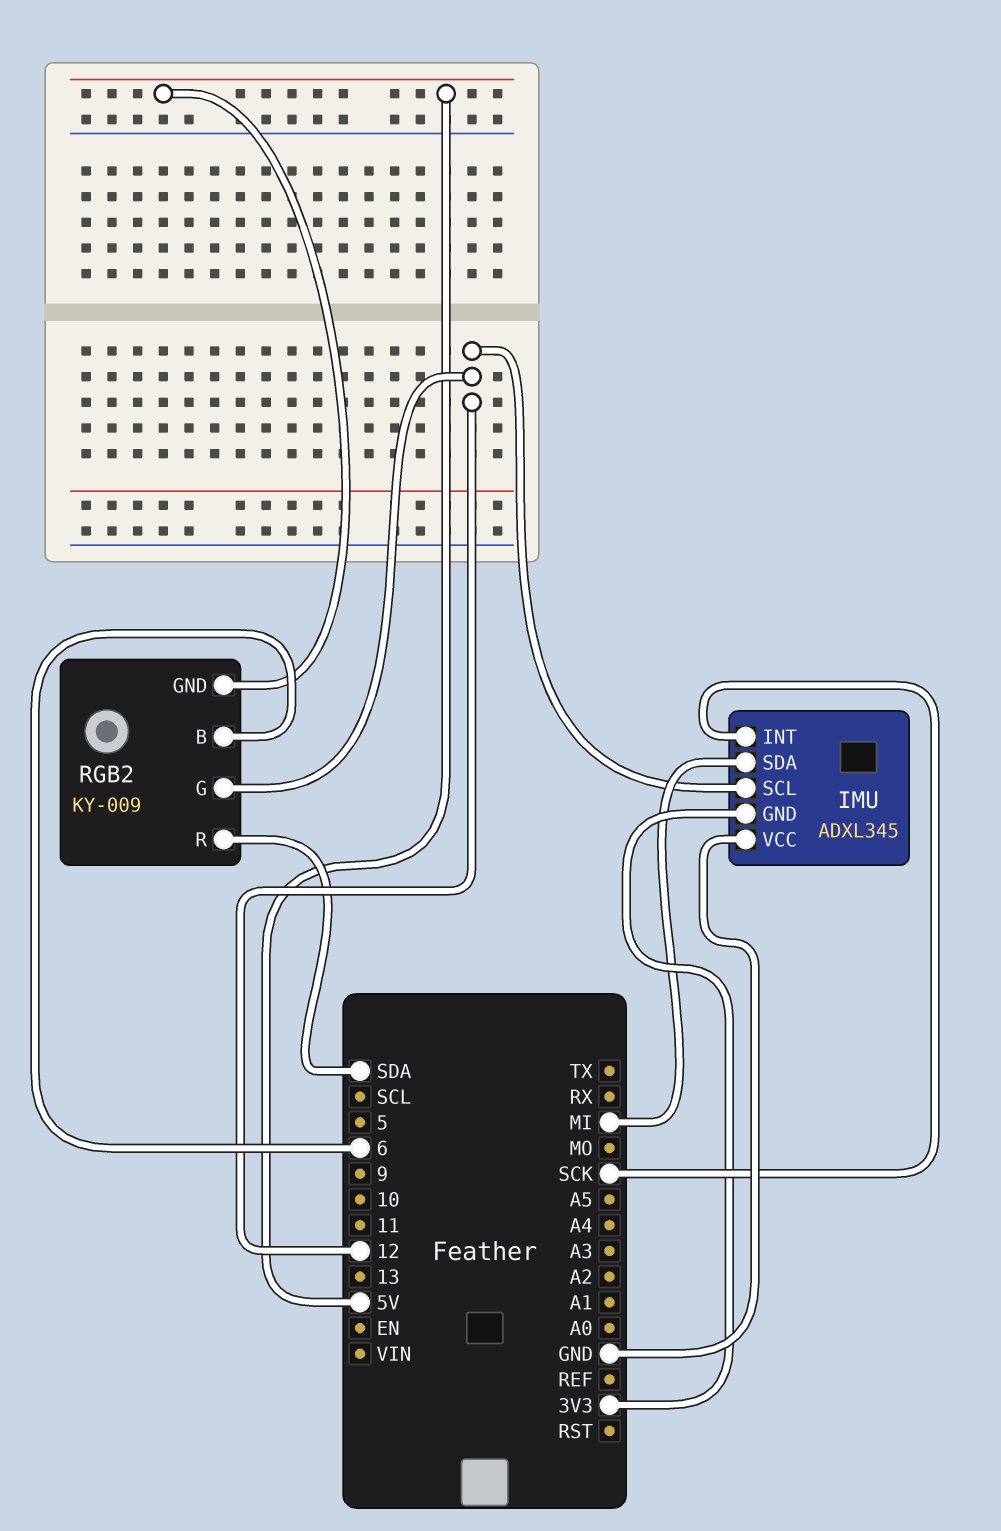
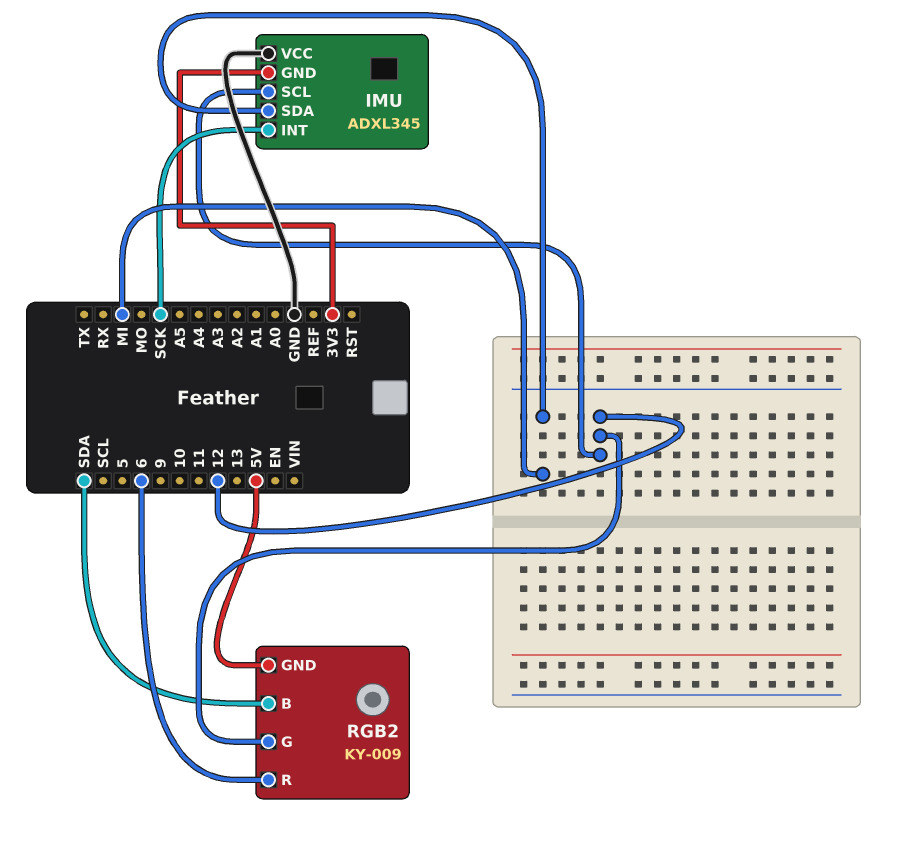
RGB2 pin B: 6 -> SDA
RGB2 pin R: SDA -> 6

